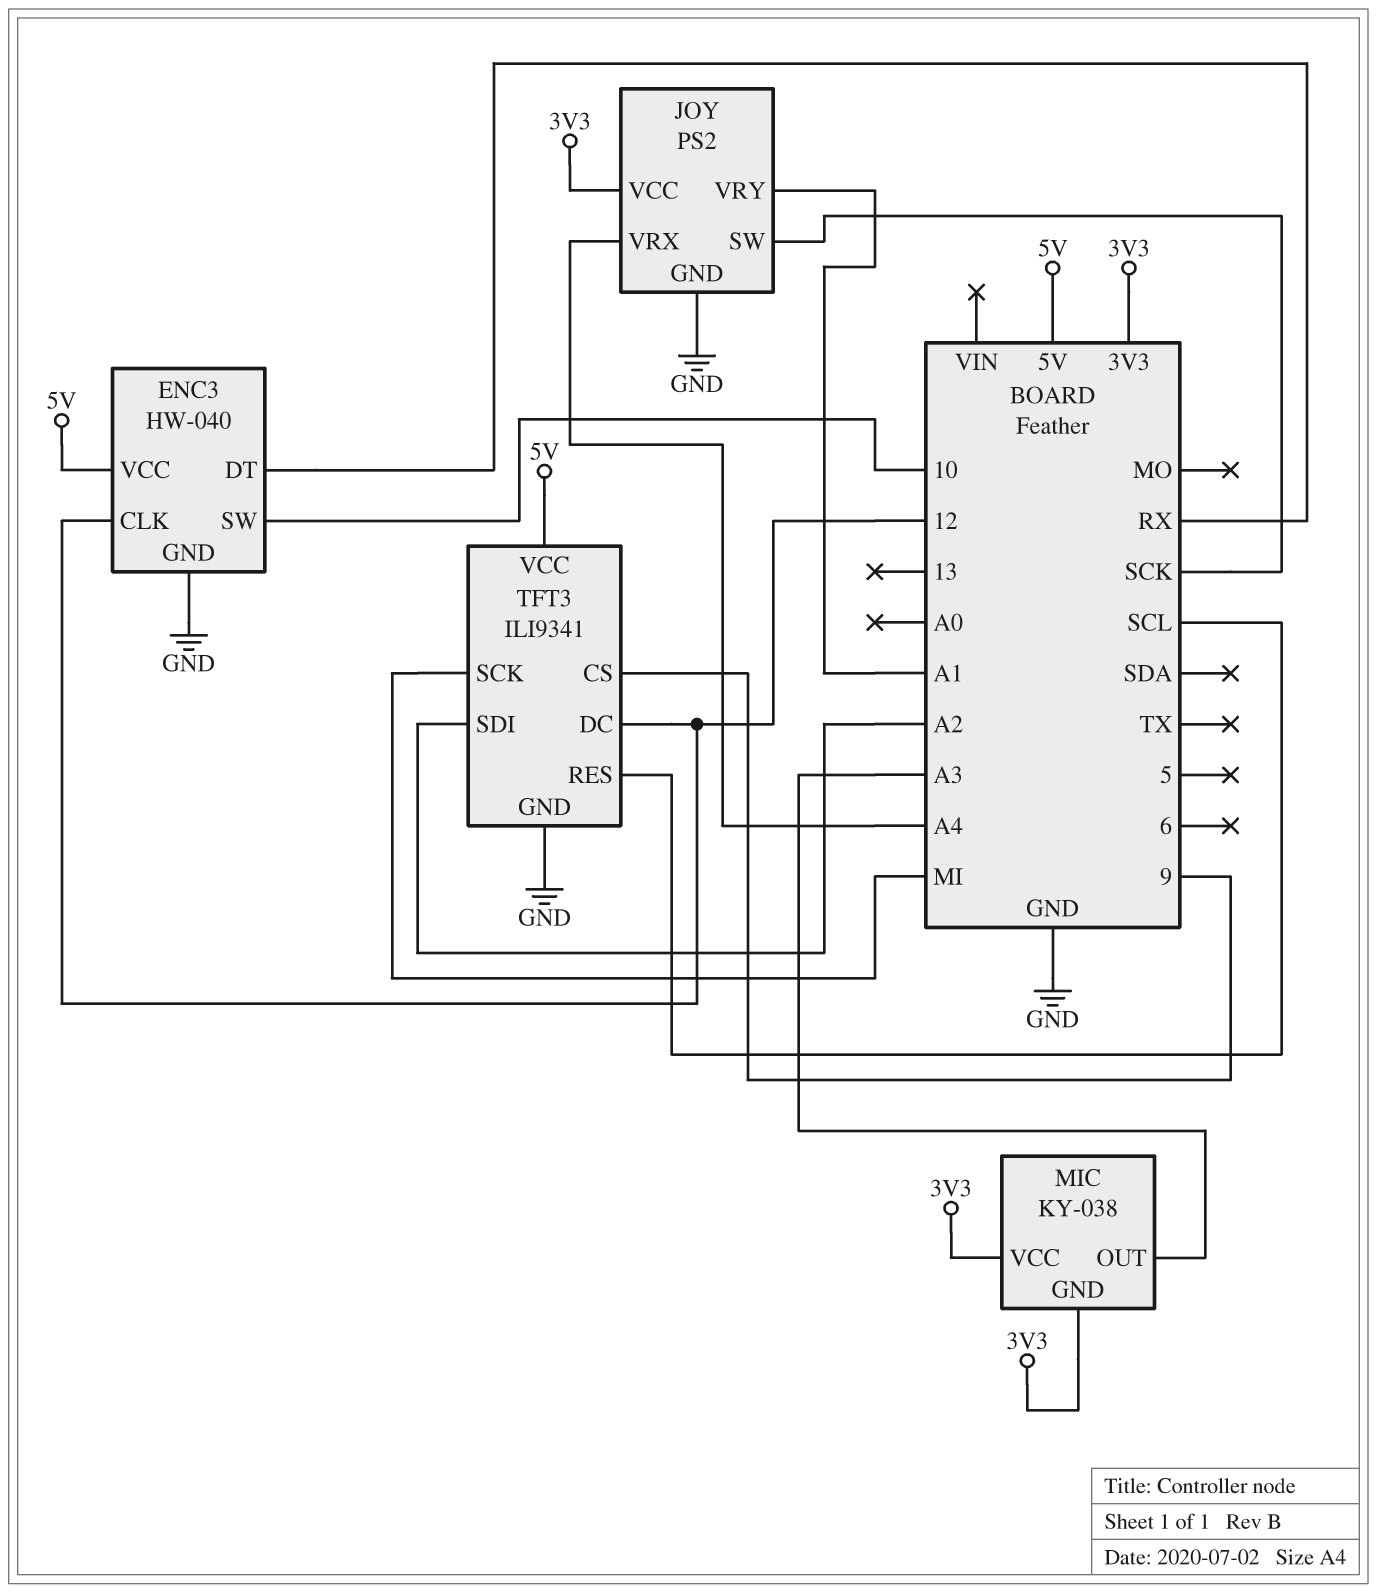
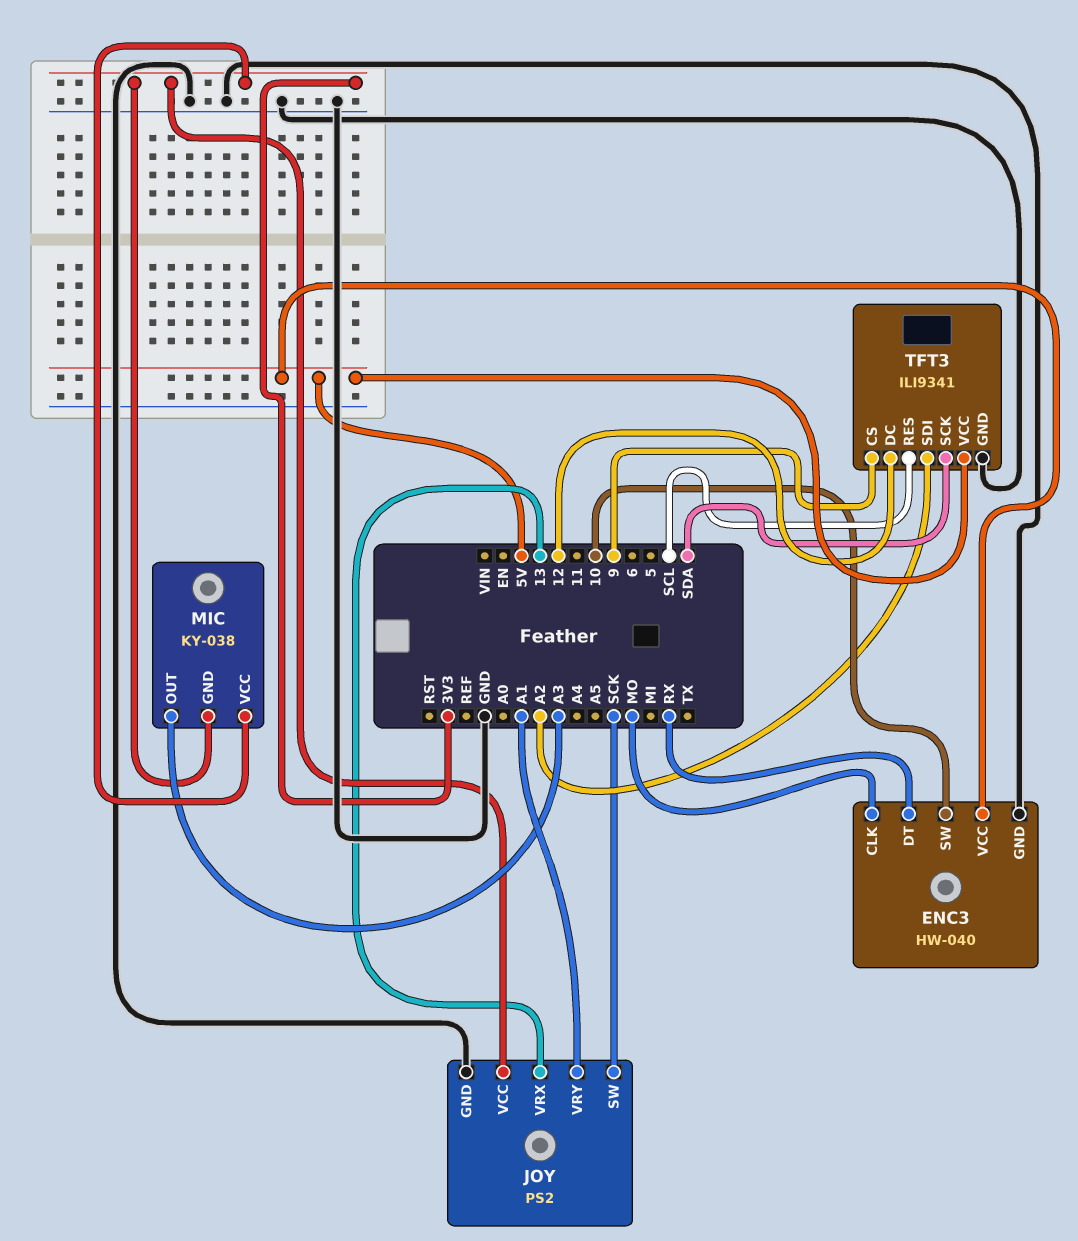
ENC3 pin CLK: 12 -> MO
JOY pin VRX: A4 -> 13
TFT3 pin SCK: MI -> SDA

